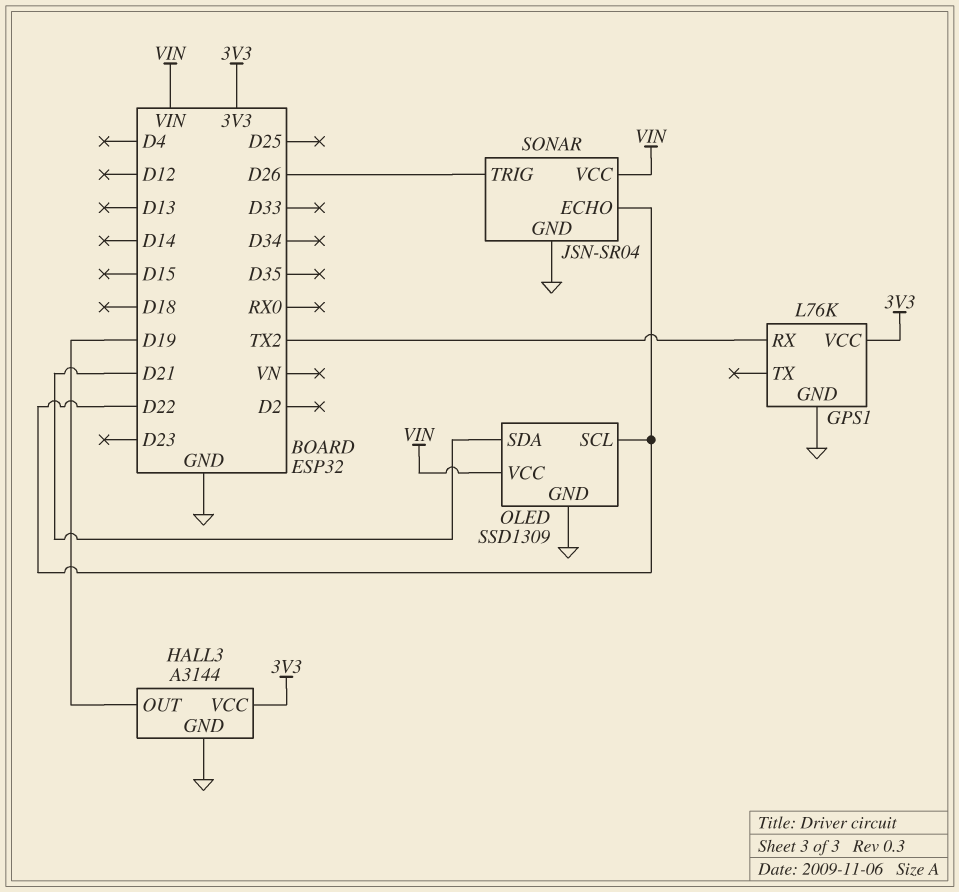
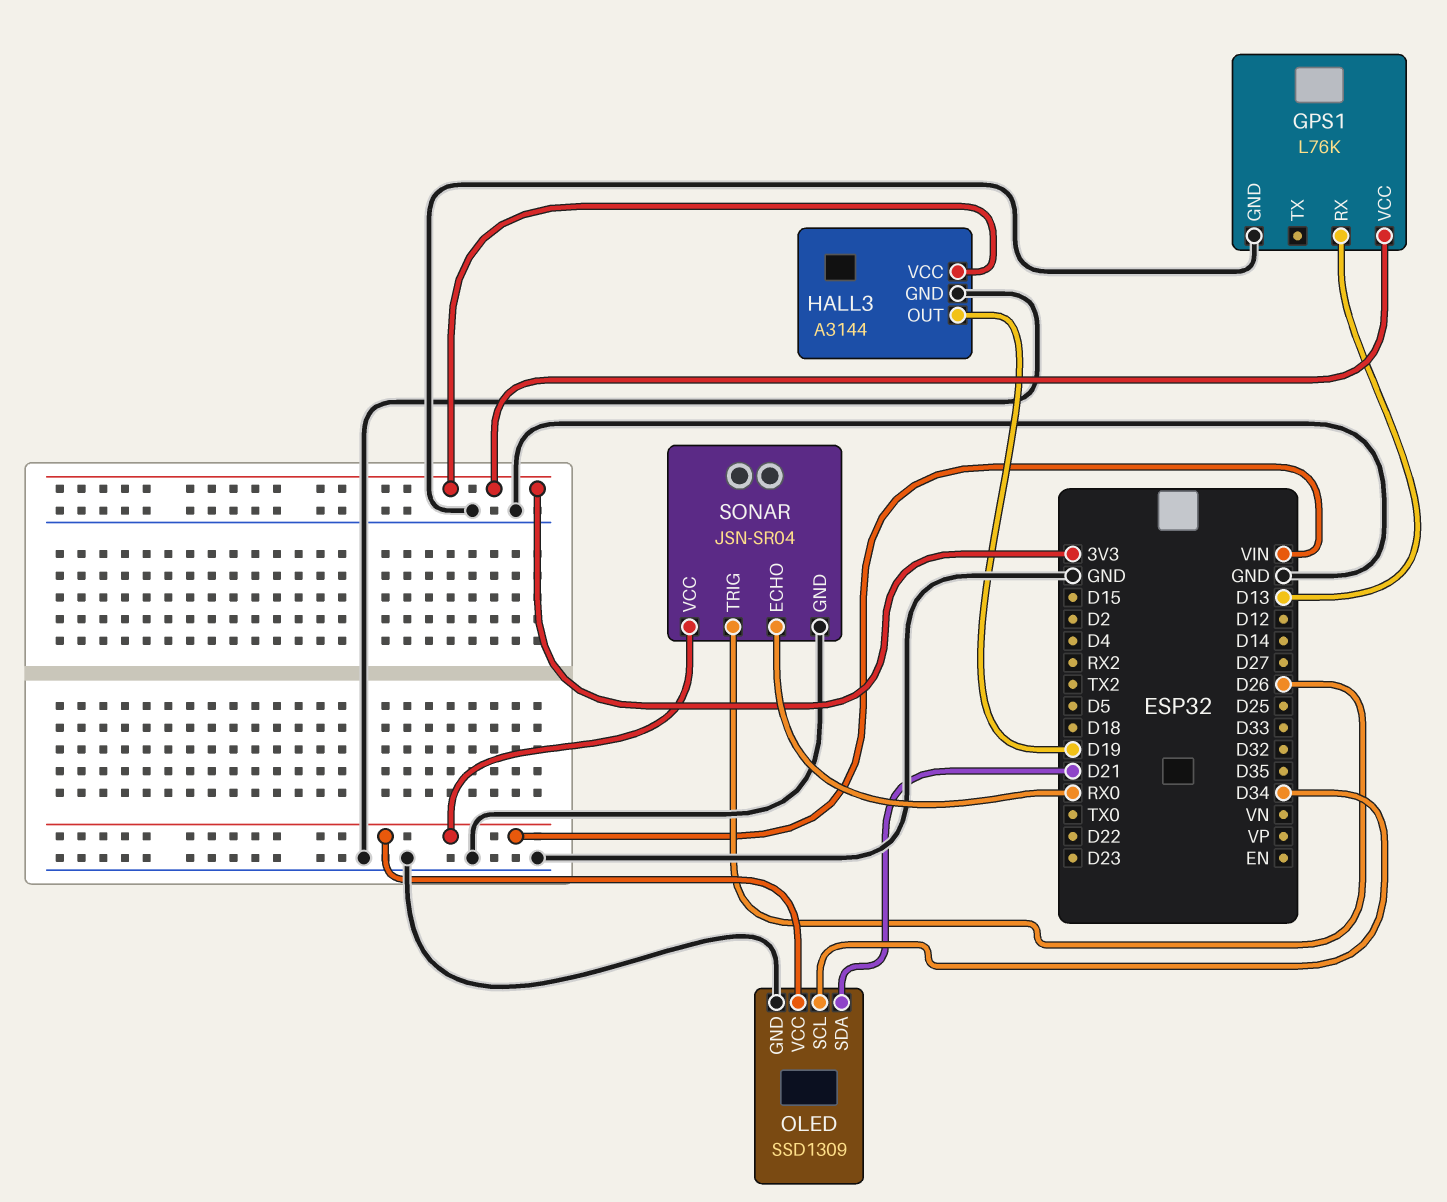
GPS1 pin RX: TX2 -> D13
OLED pin SCL: D22 -> D34
SONAR pin ECHO: D22 -> RX0

